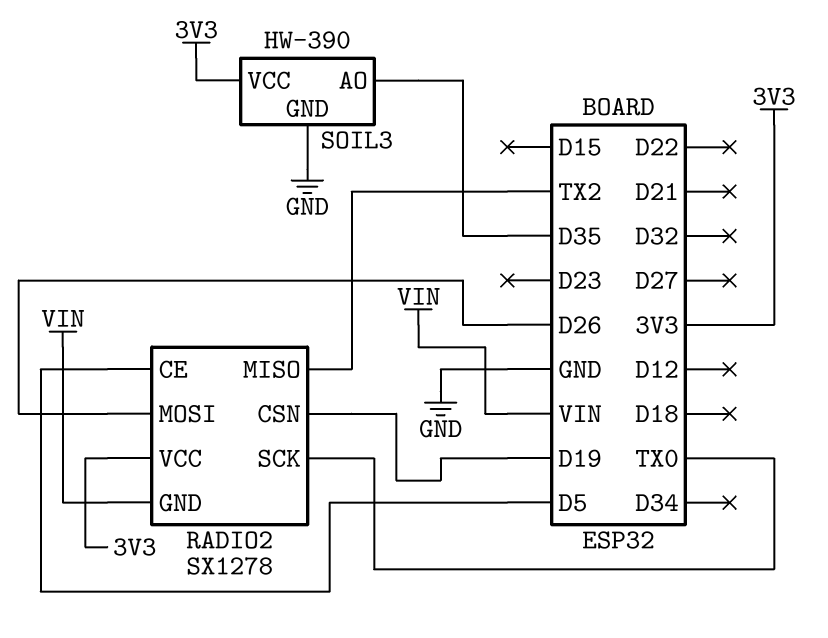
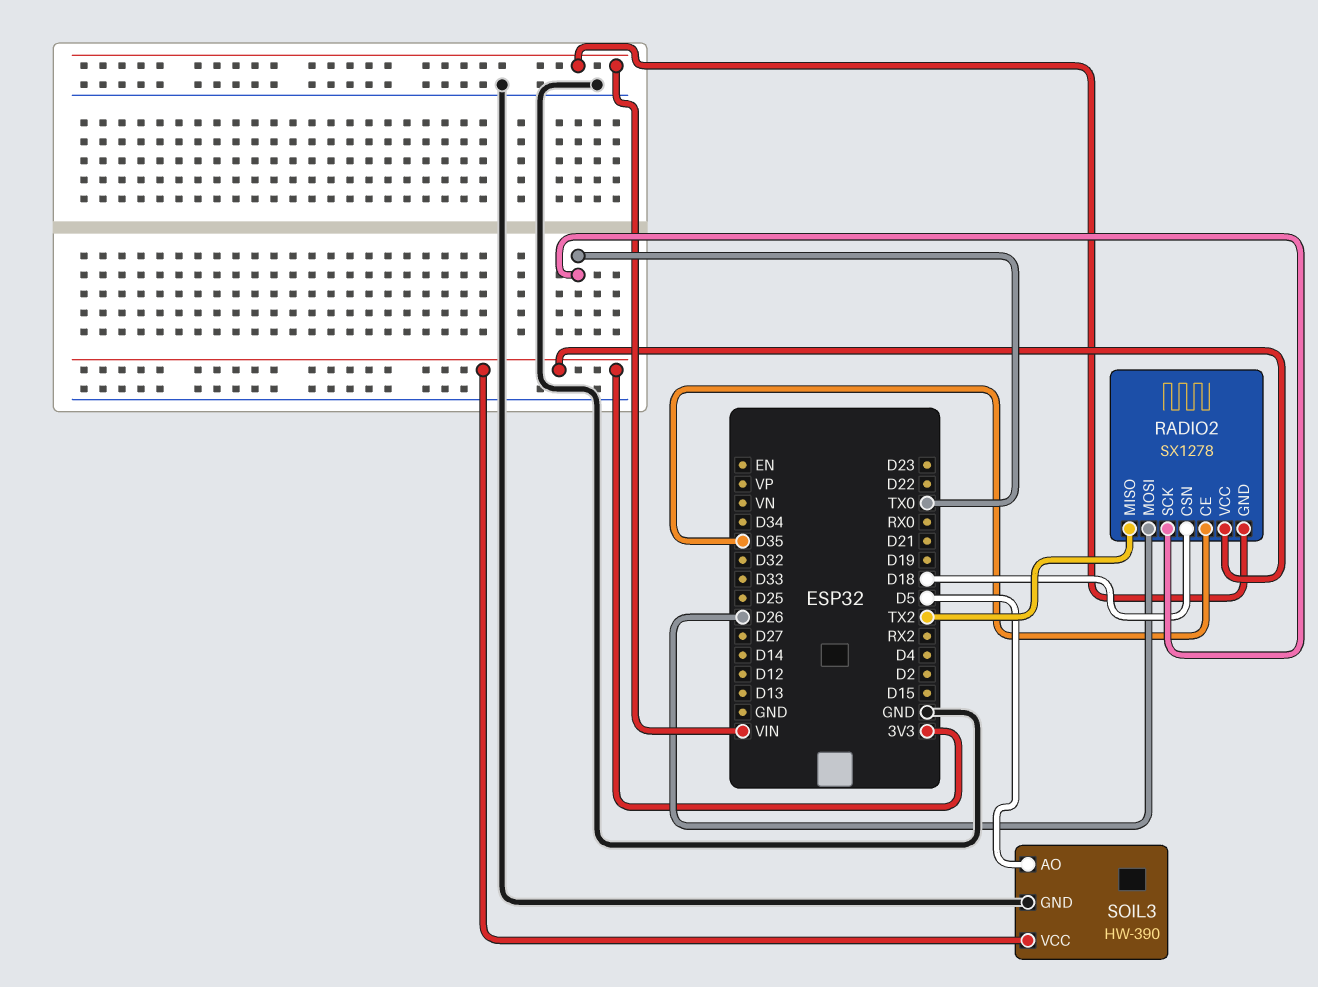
RADIO2 pin CE: D5 -> D35
RADIO2 pin CSN: D19 -> D18
SOIL3 pin AO: D35 -> D5

